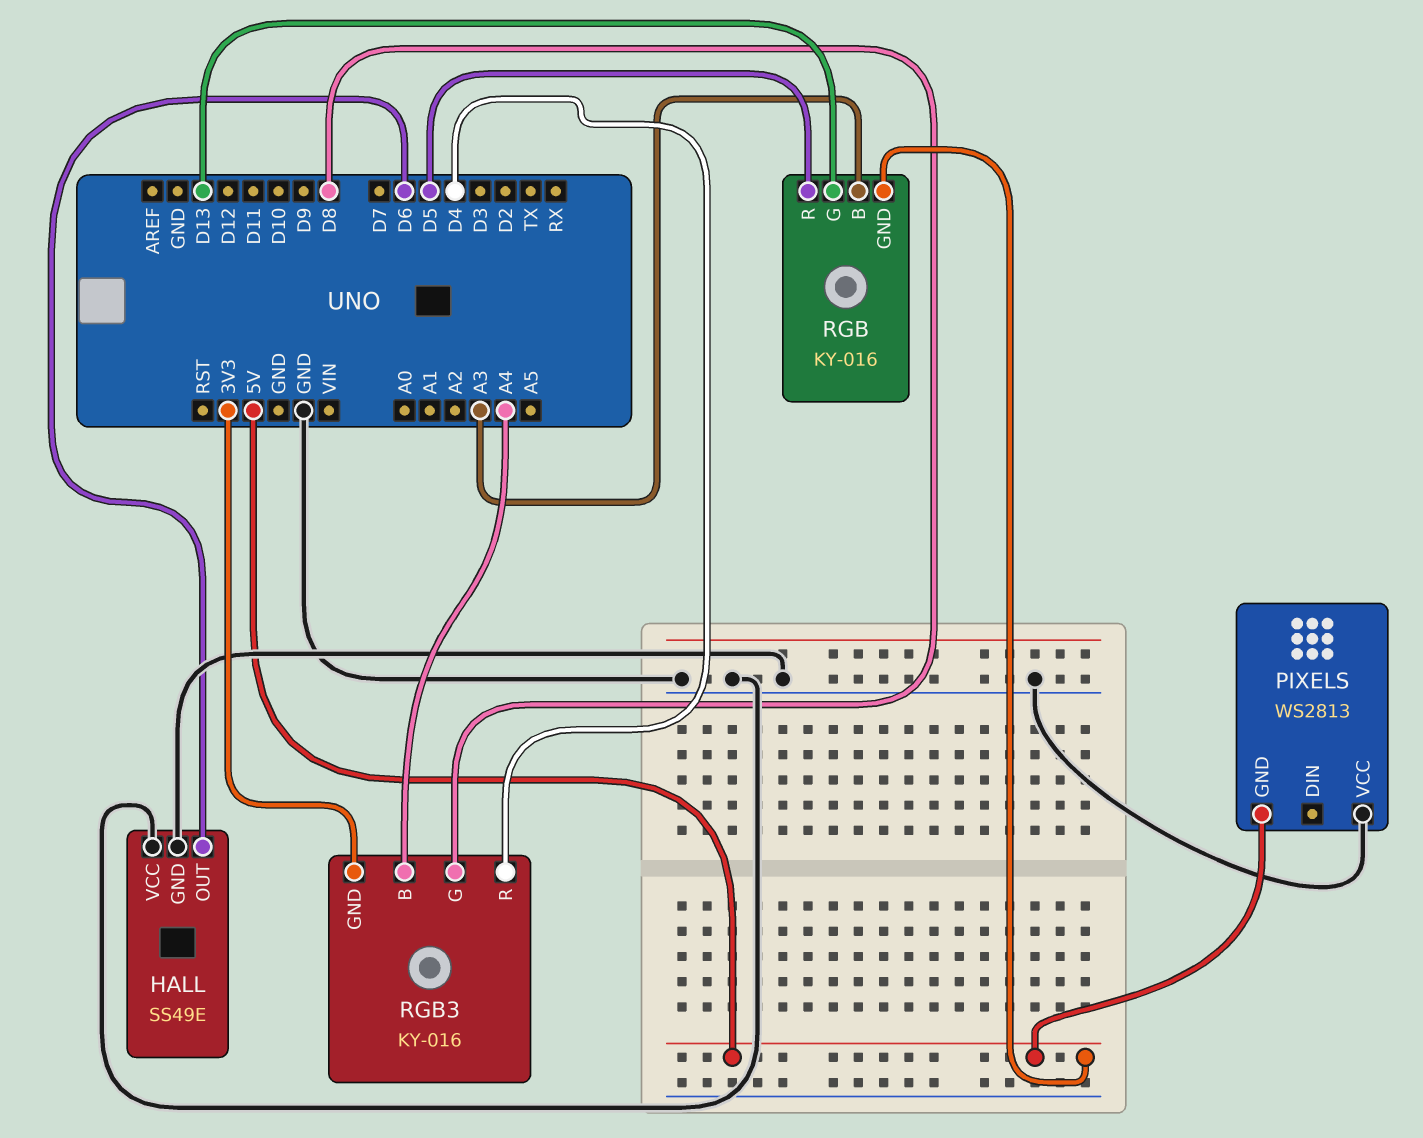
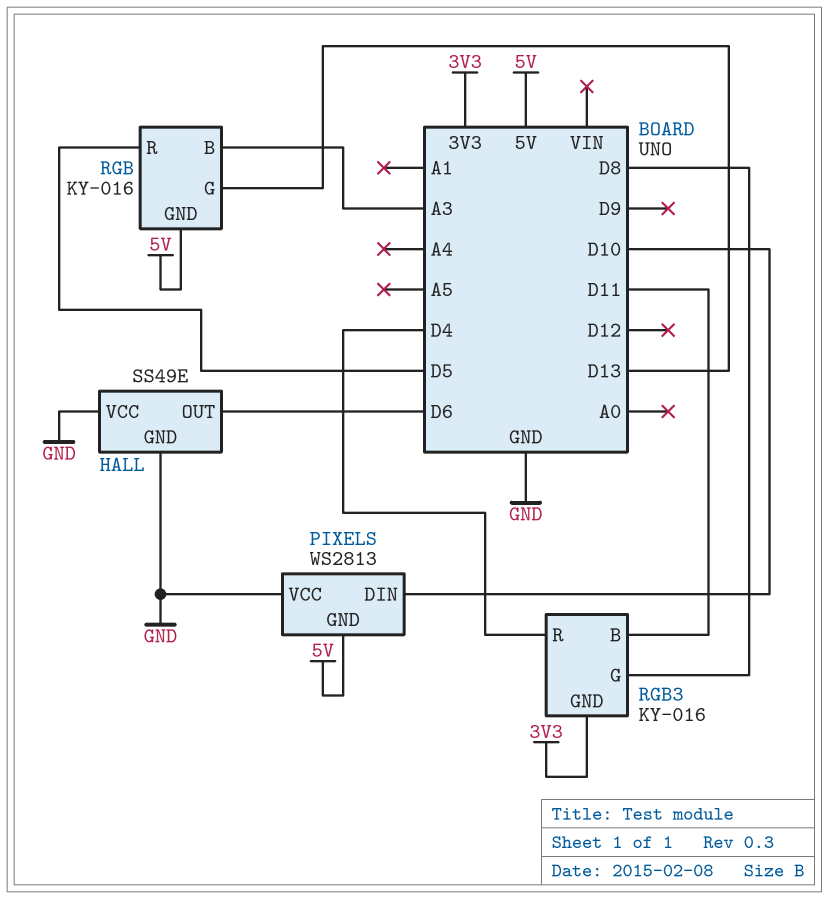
PIXELS pin DIN: none -> D10
RGB3 pin B: A4 -> D11

